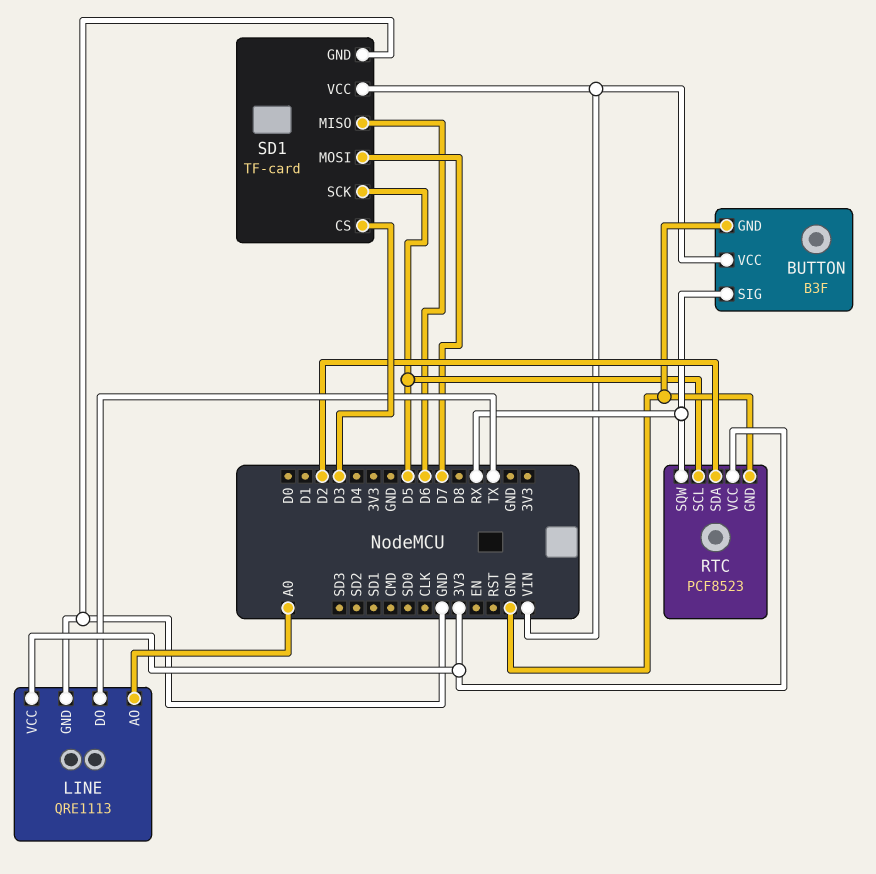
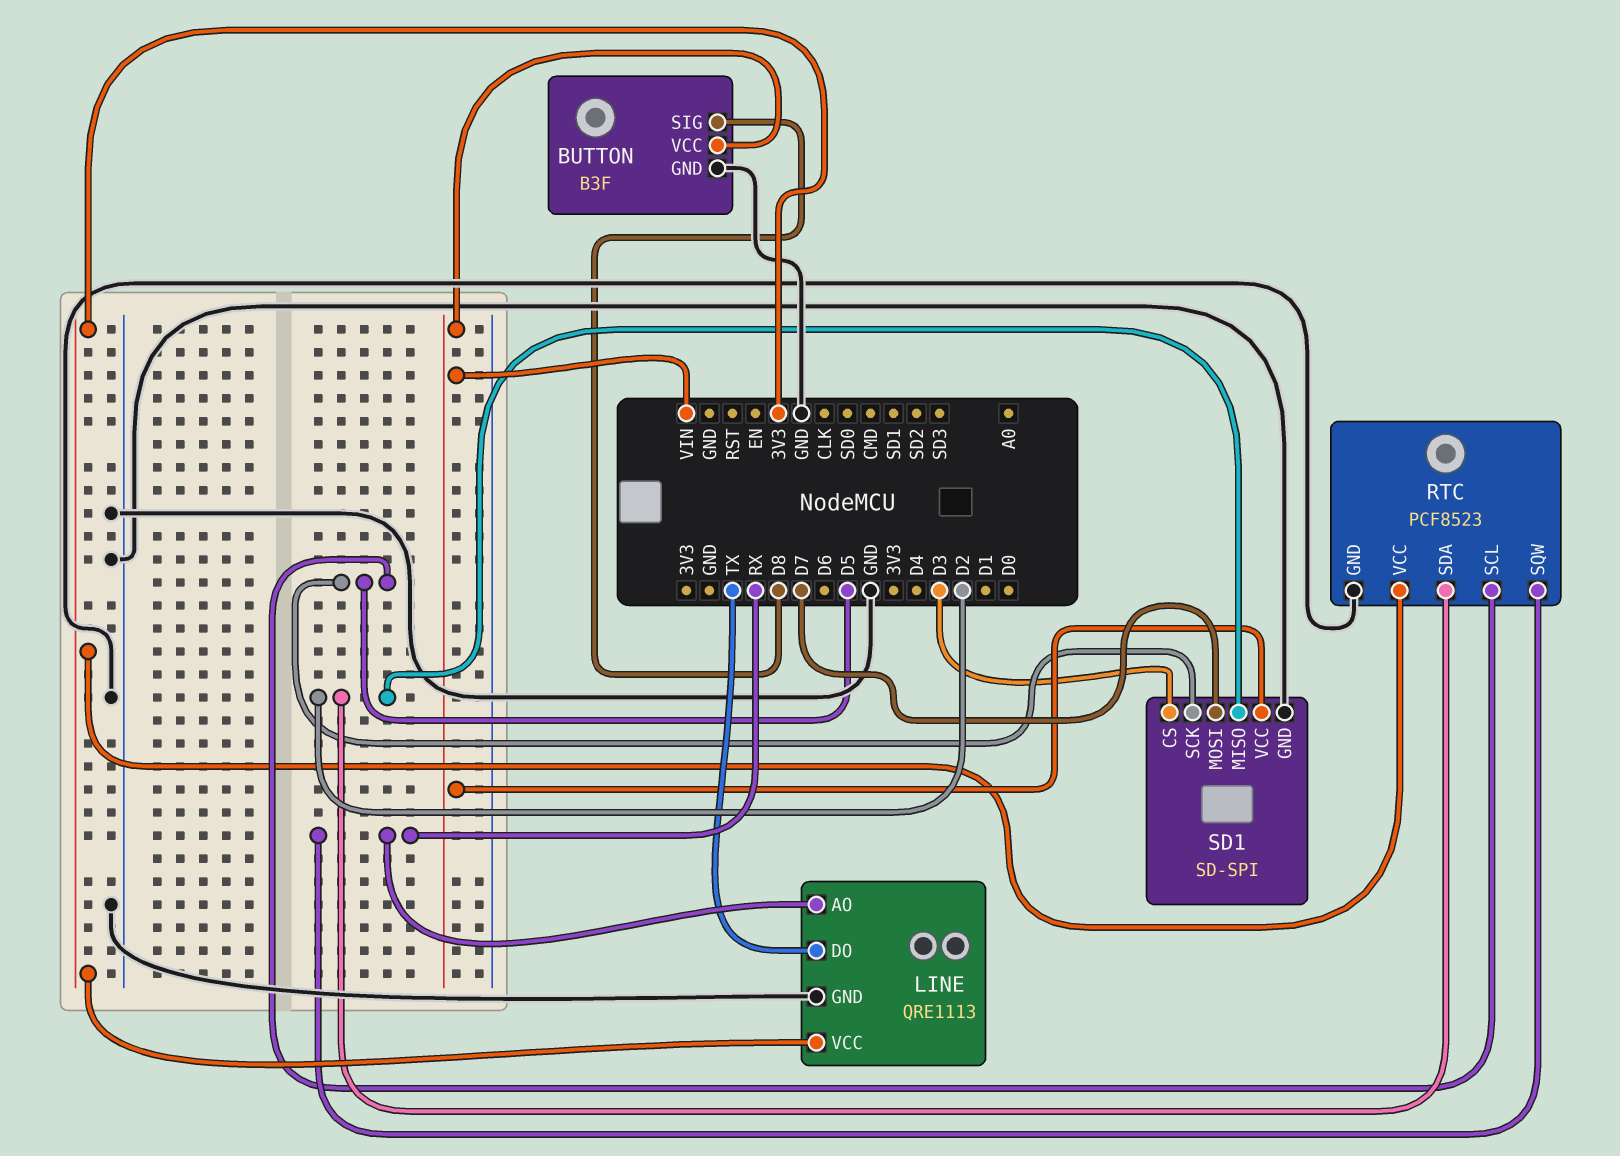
BUTTON pin SIG: RX -> D8
LINE pin AO: A0 -> RX
SD1: TF-card -> SD-SPI
SD1 pin MISO: D6 -> D2

